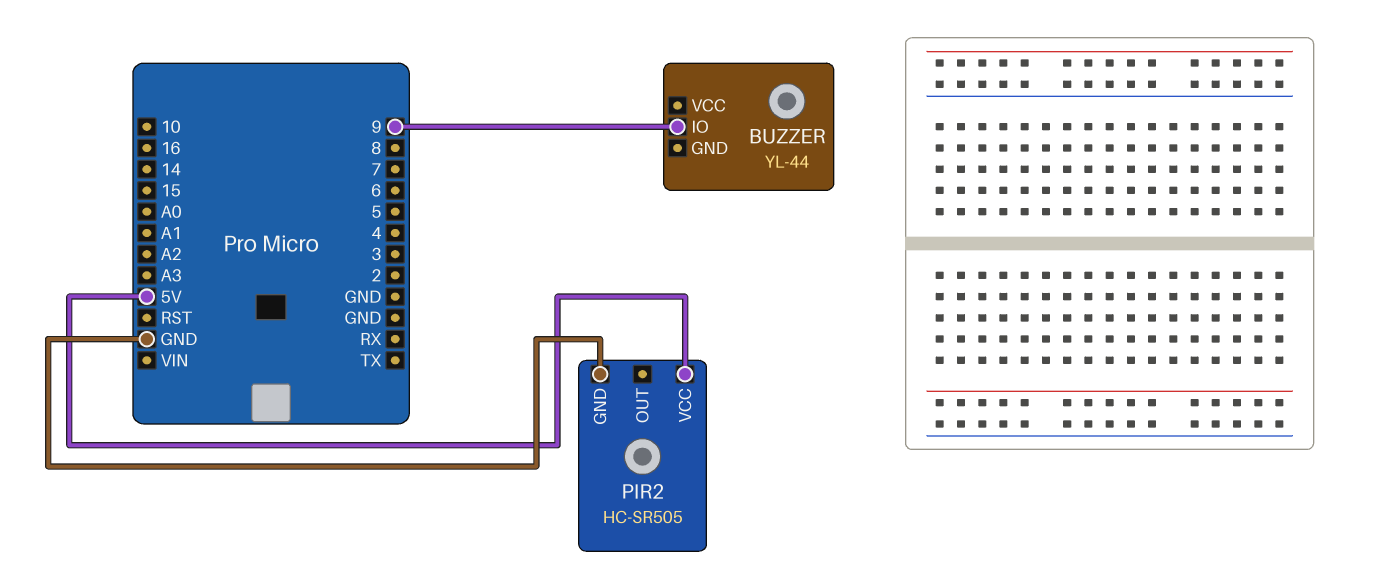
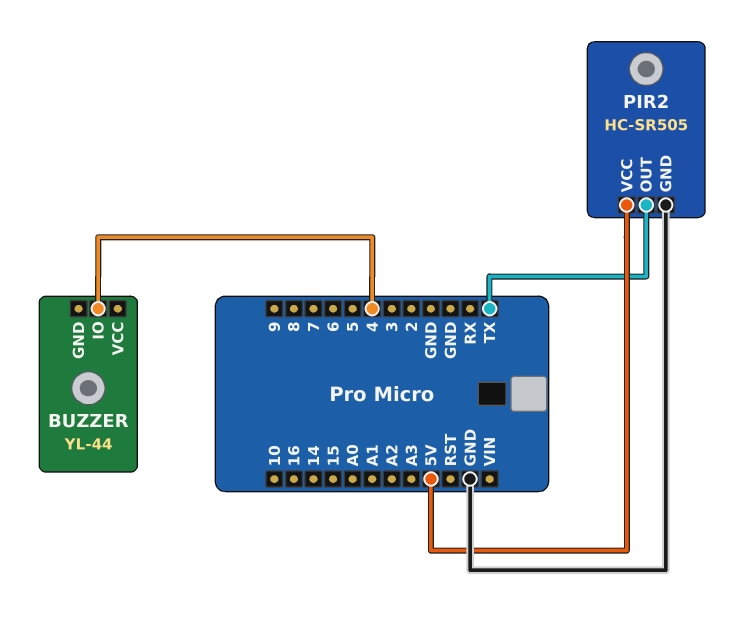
BUZZER pin IO: 9 -> 4
PIR2 pin OUT: none -> TX

